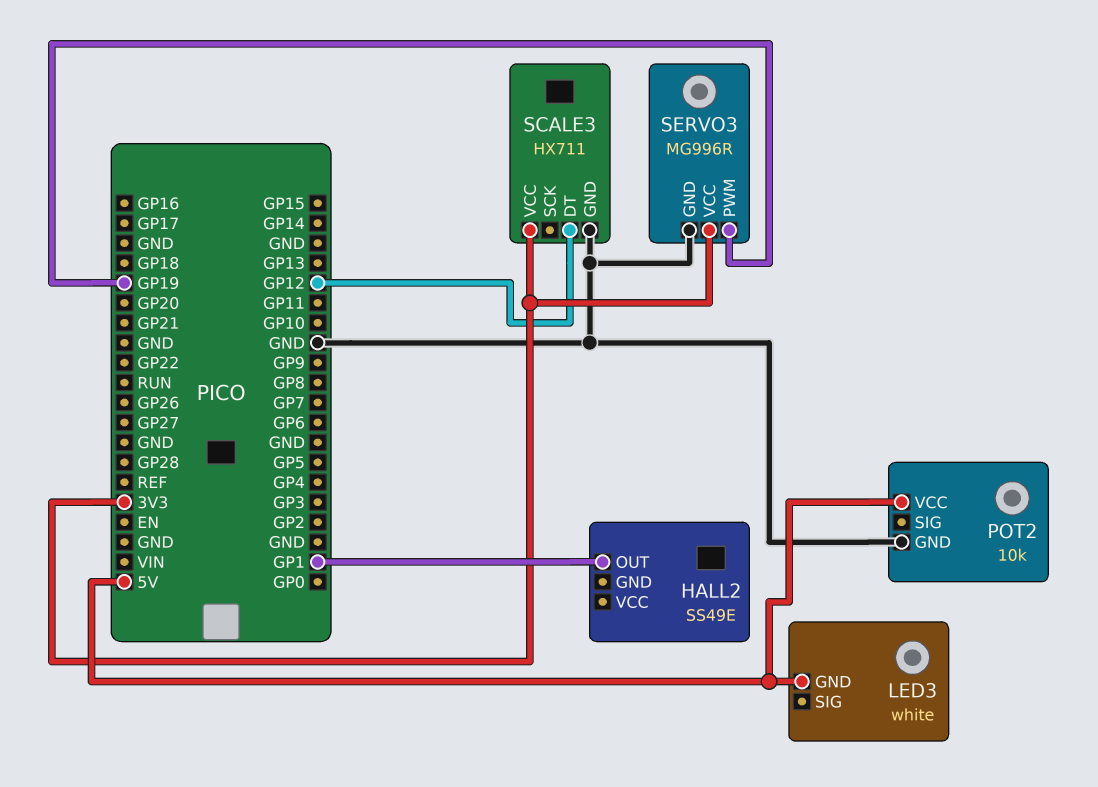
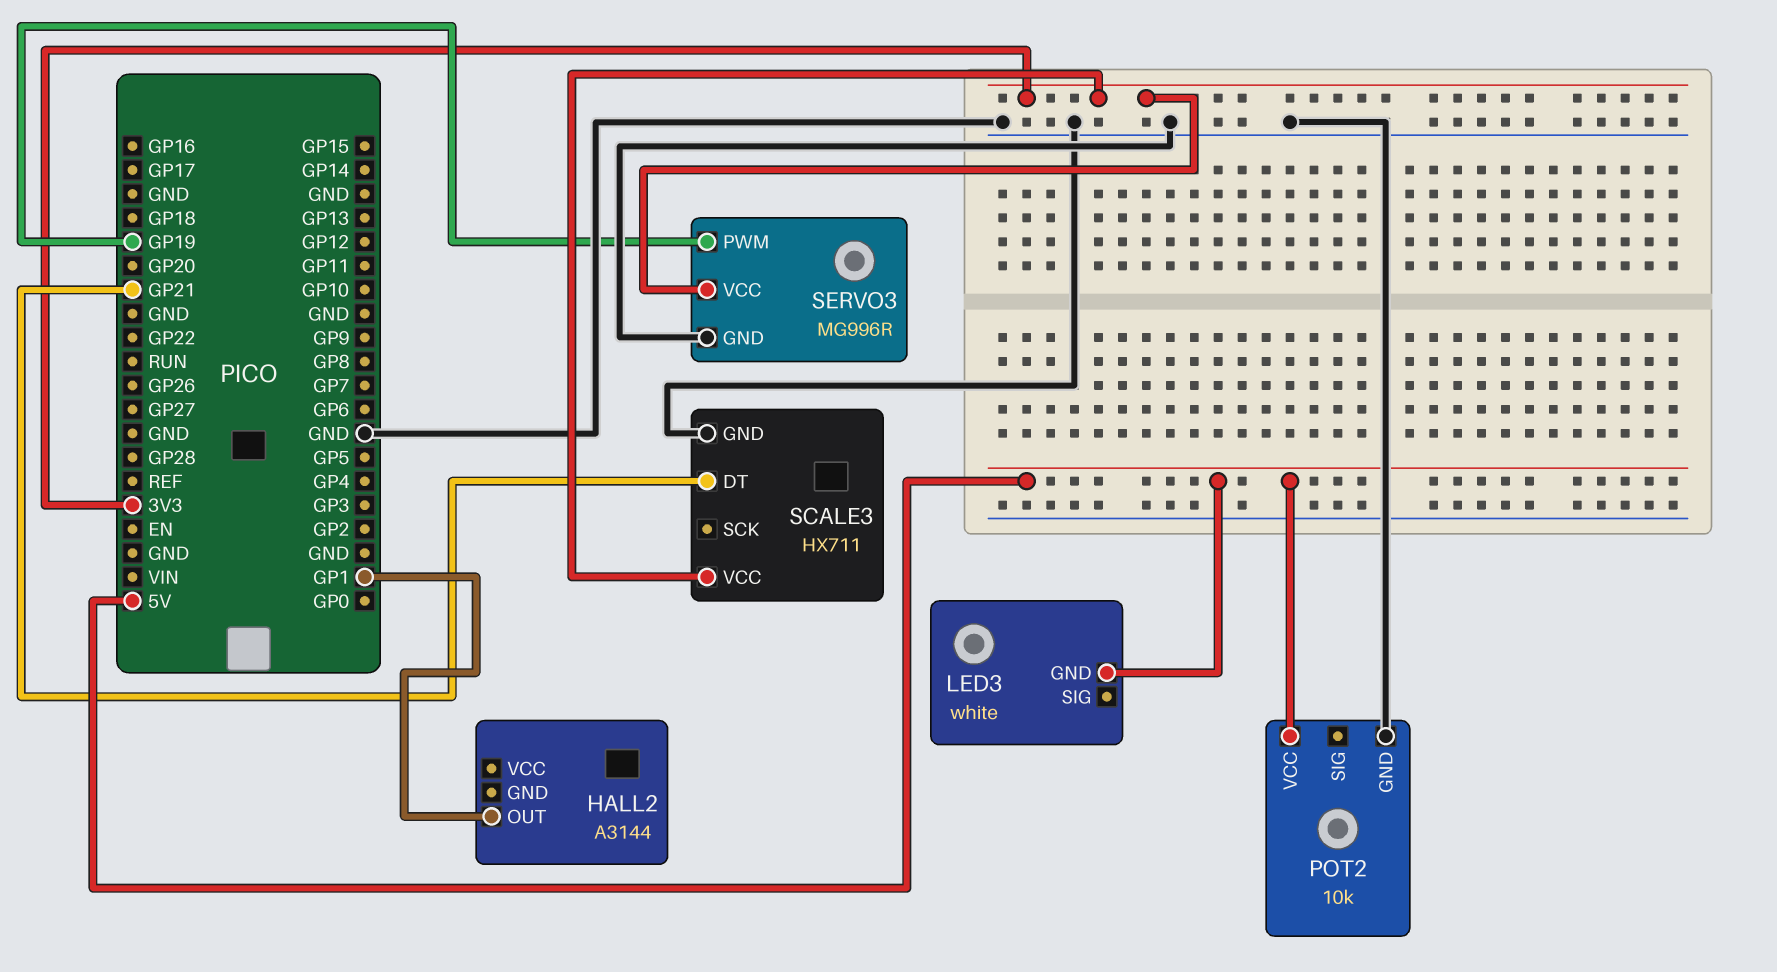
HALL2: SS49E -> A3144
SCALE3 pin DT: GP12 -> GP21

